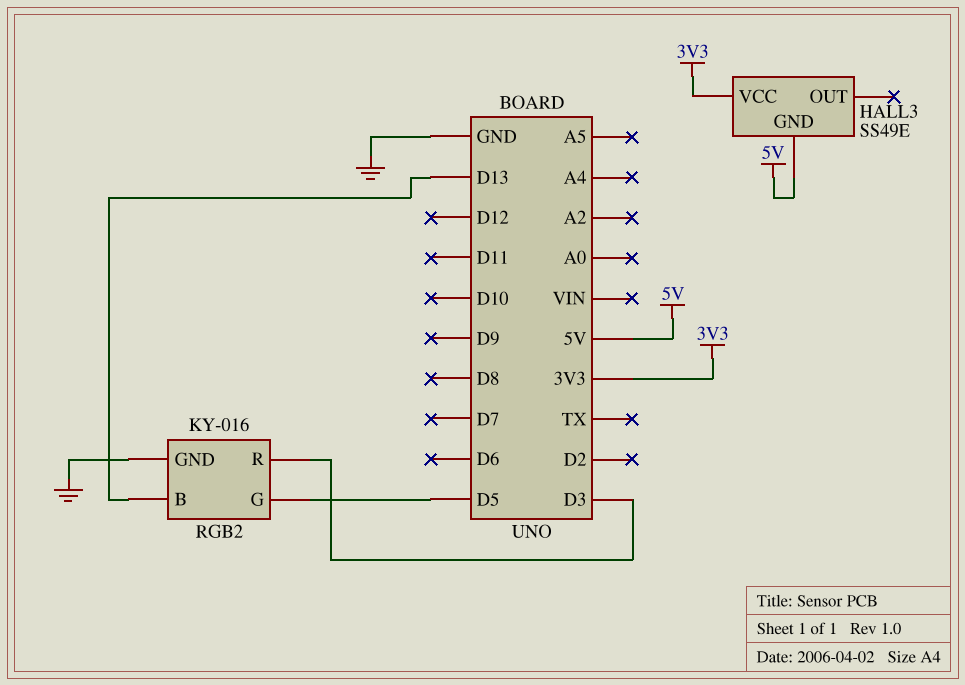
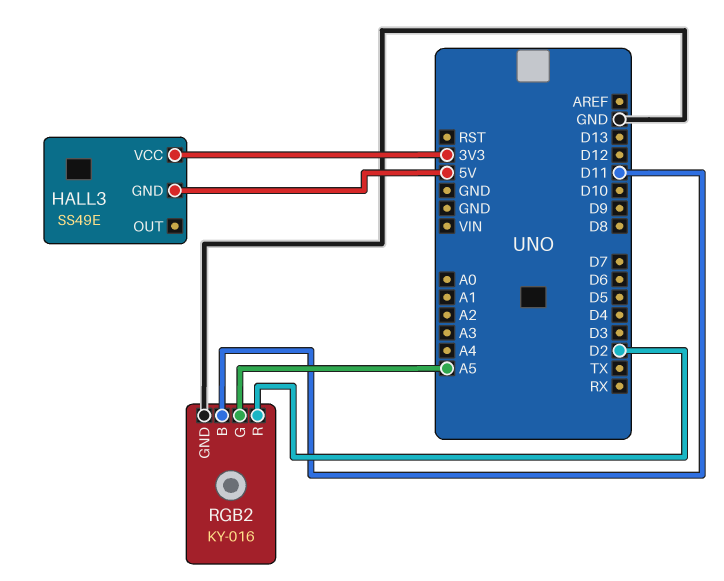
RGB2 pin B: D13 -> D11
RGB2 pin G: D5 -> A5
RGB2 pin R: D3 -> D2

